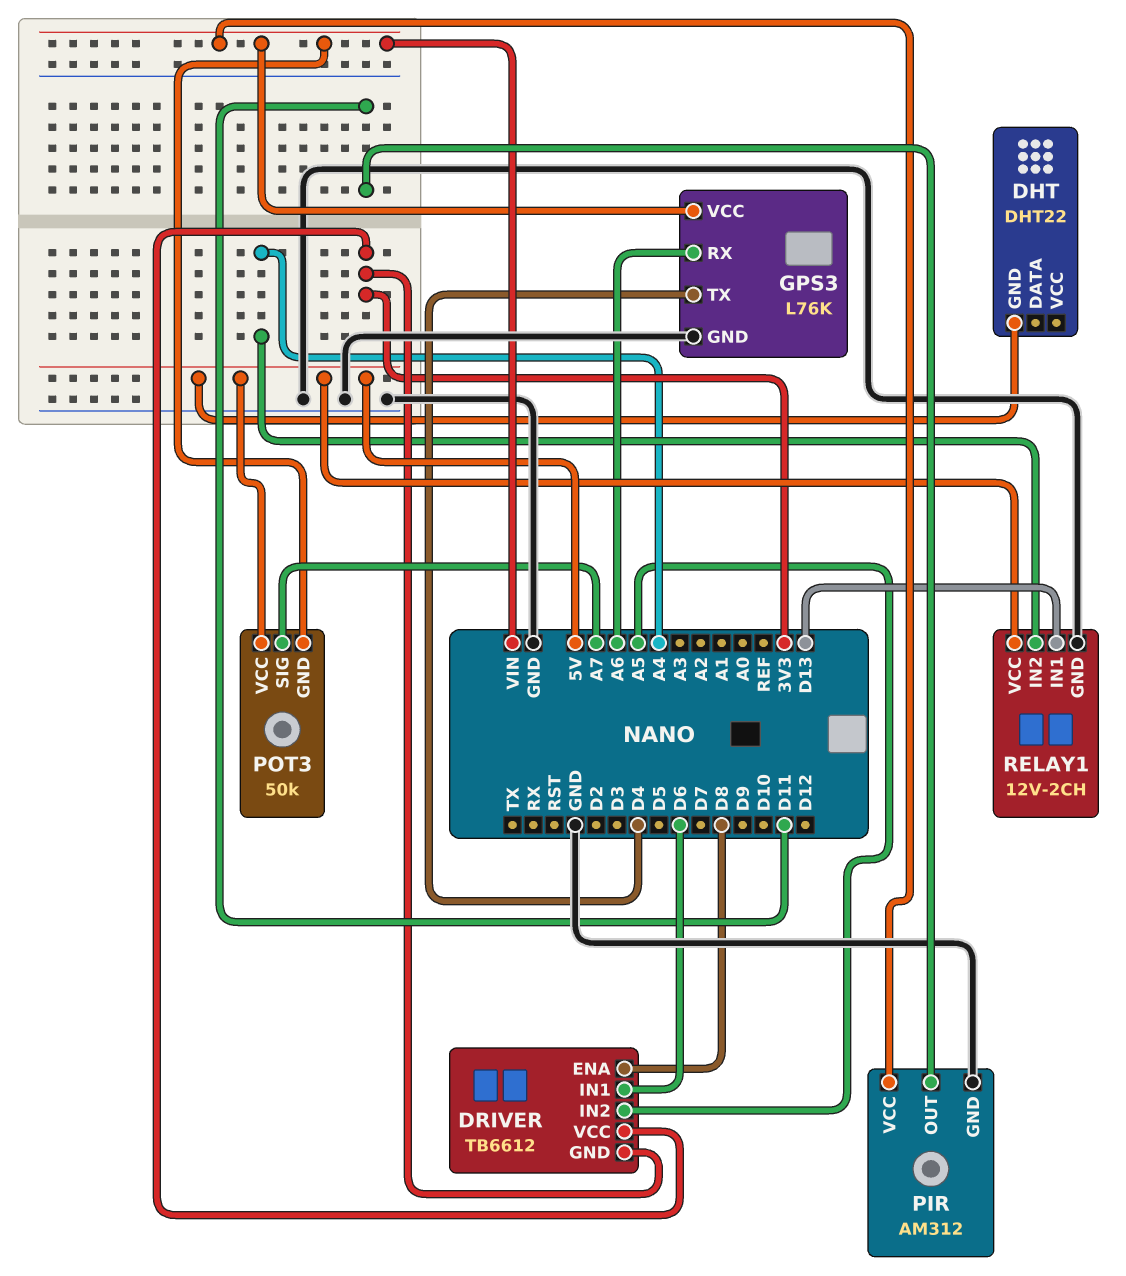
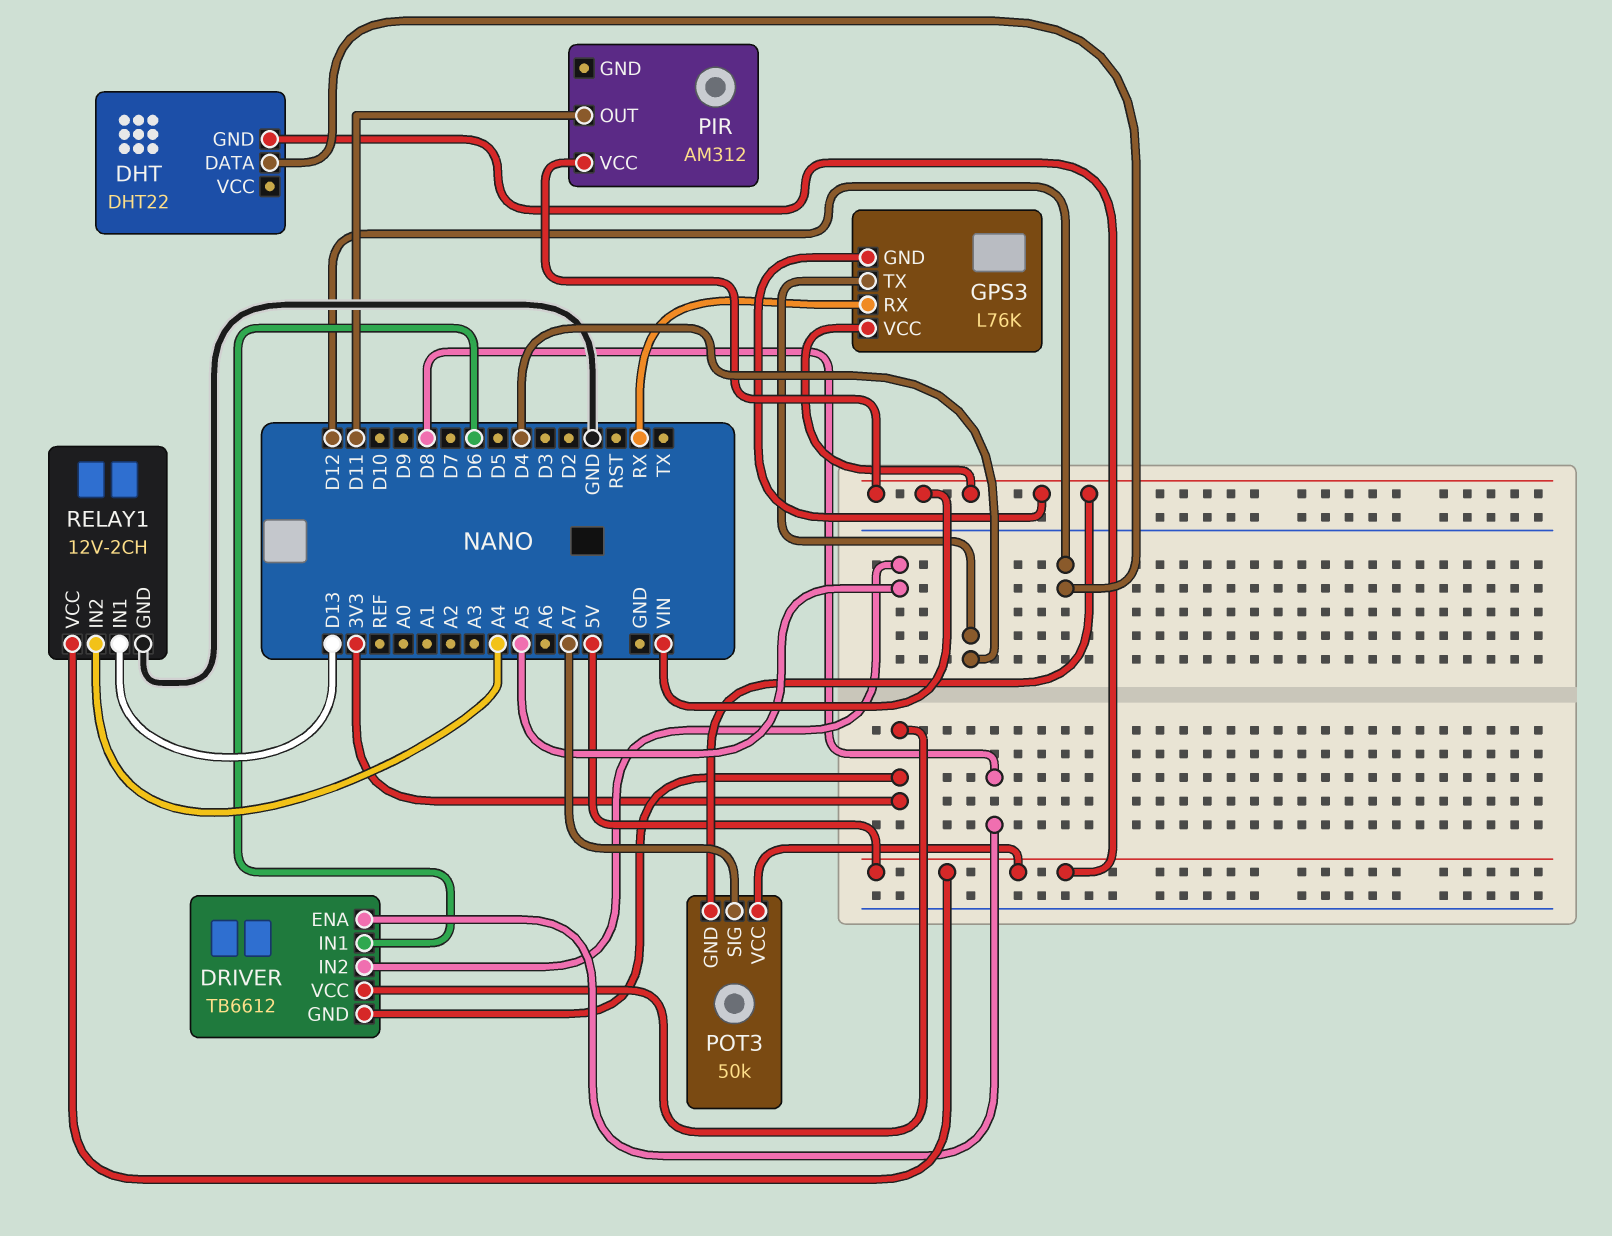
DHT pin DATA: none -> D12
GPS3 pin GND: GND -> VIN
GPS3 pin RX: A6 -> RX
PIR pin GND: GND -> none

